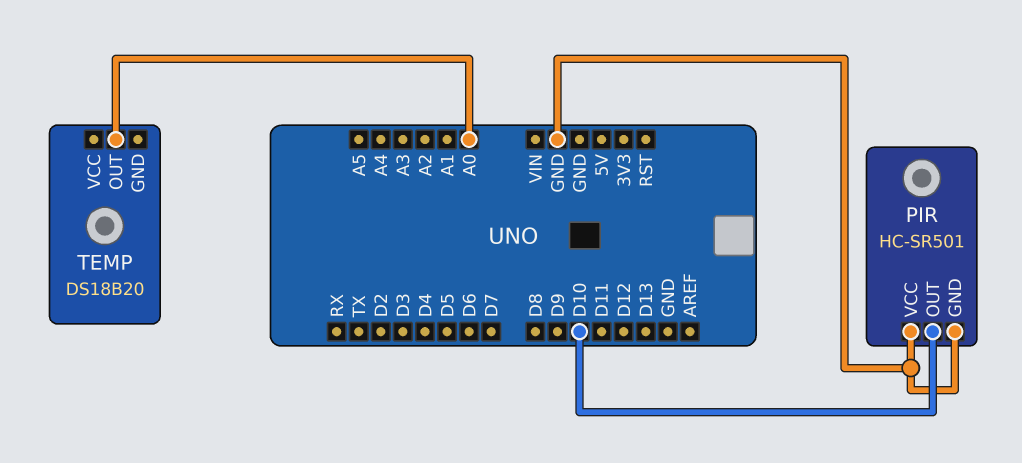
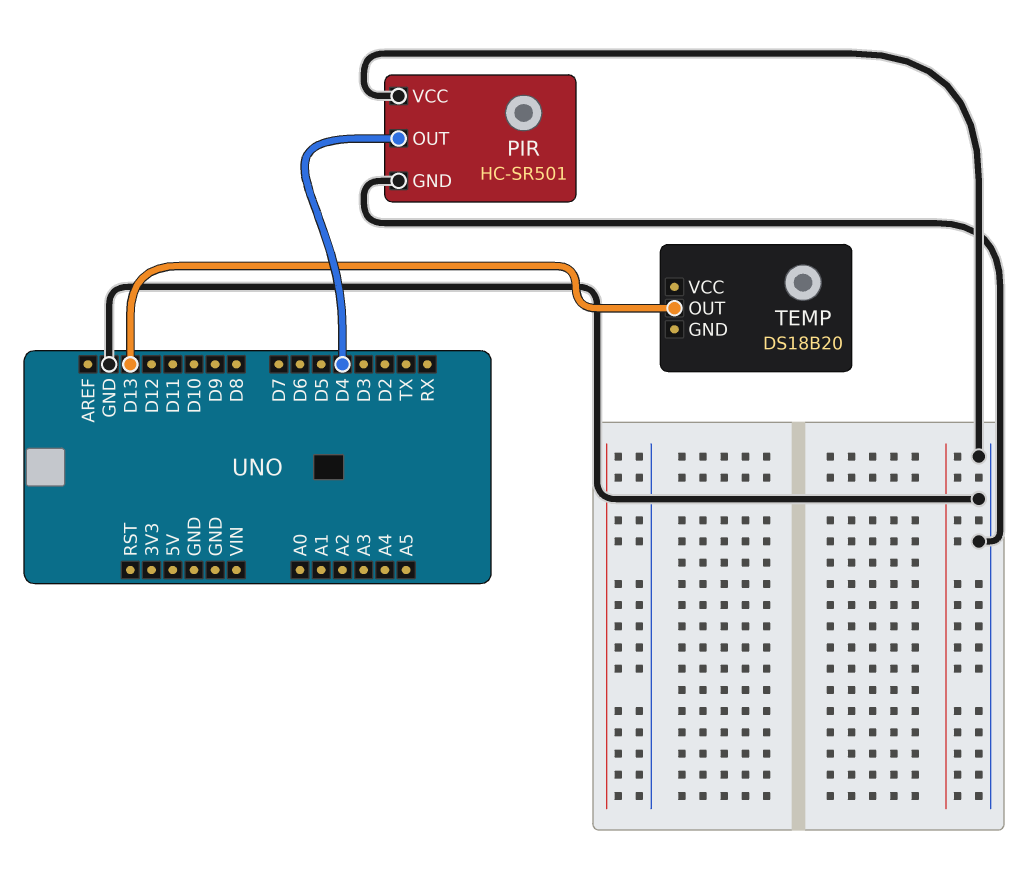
PIR pin OUT: D10 -> D4
TEMP pin OUT: A0 -> D13

